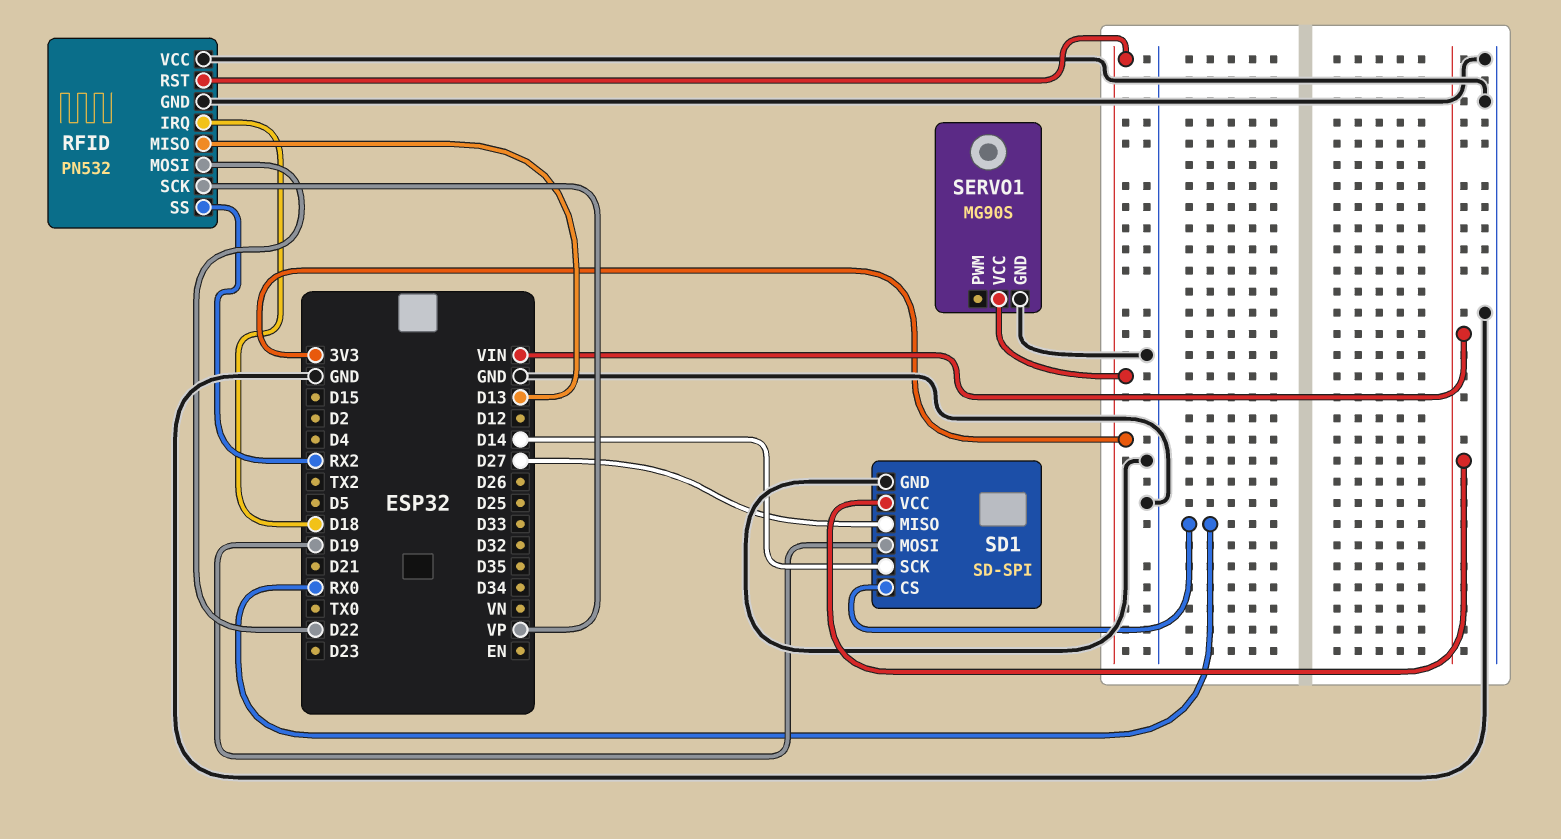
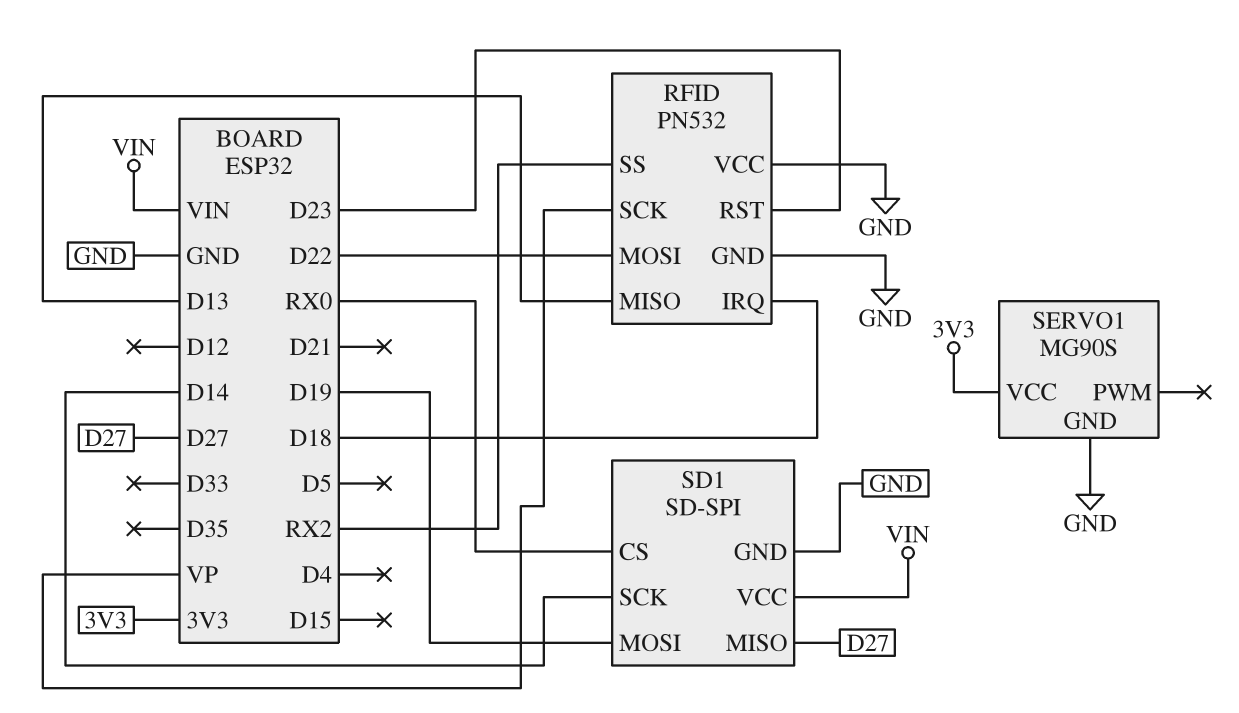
RFID pin RST: 3V3 -> D23

